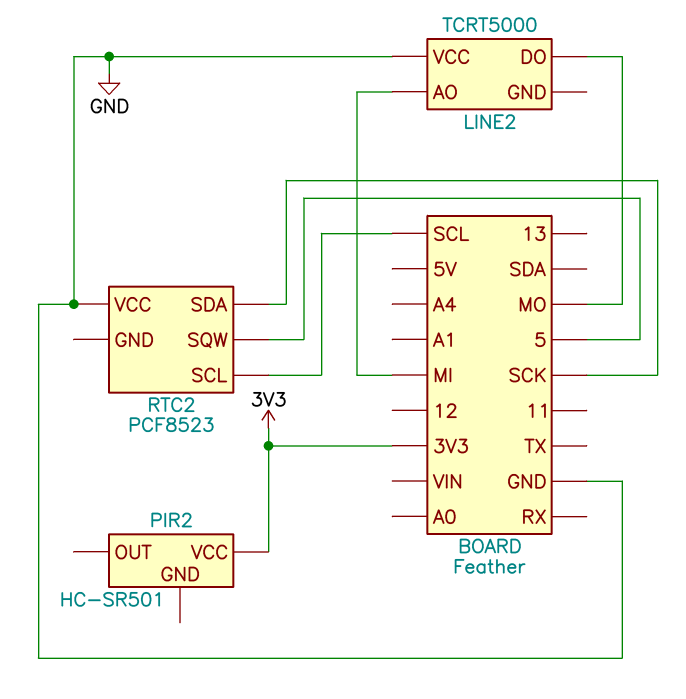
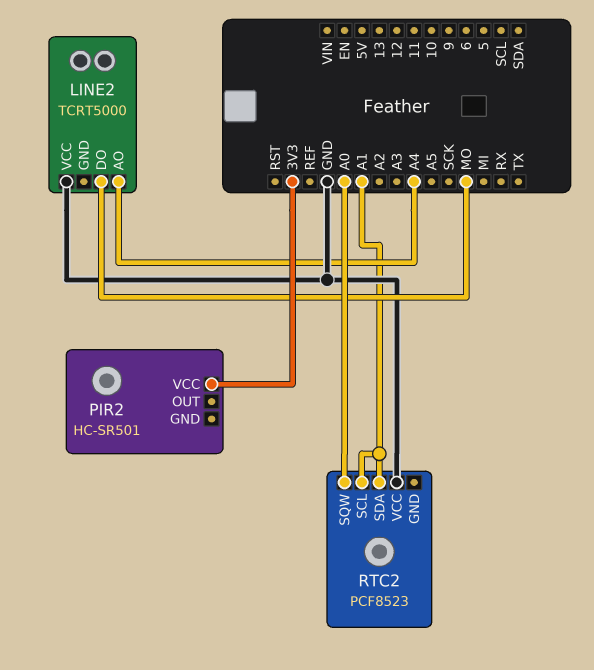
LINE2 pin AO: MI -> A4
RTC2 pin SCL: SCL -> A1
RTC2 pin SDA: SCK -> A1
RTC2 pin SQW: 5 -> A0

